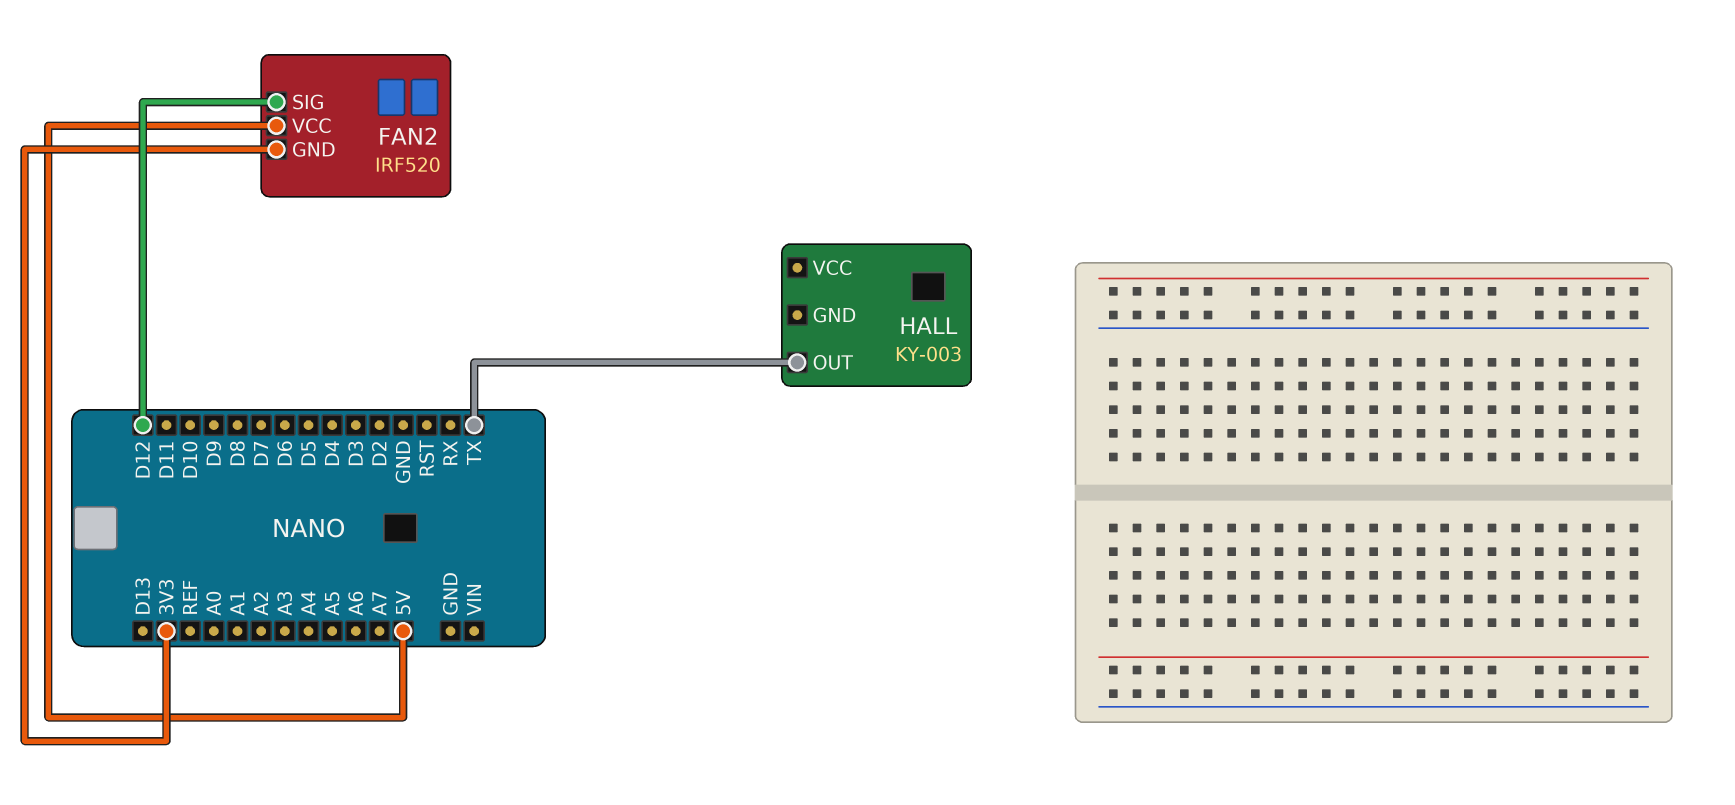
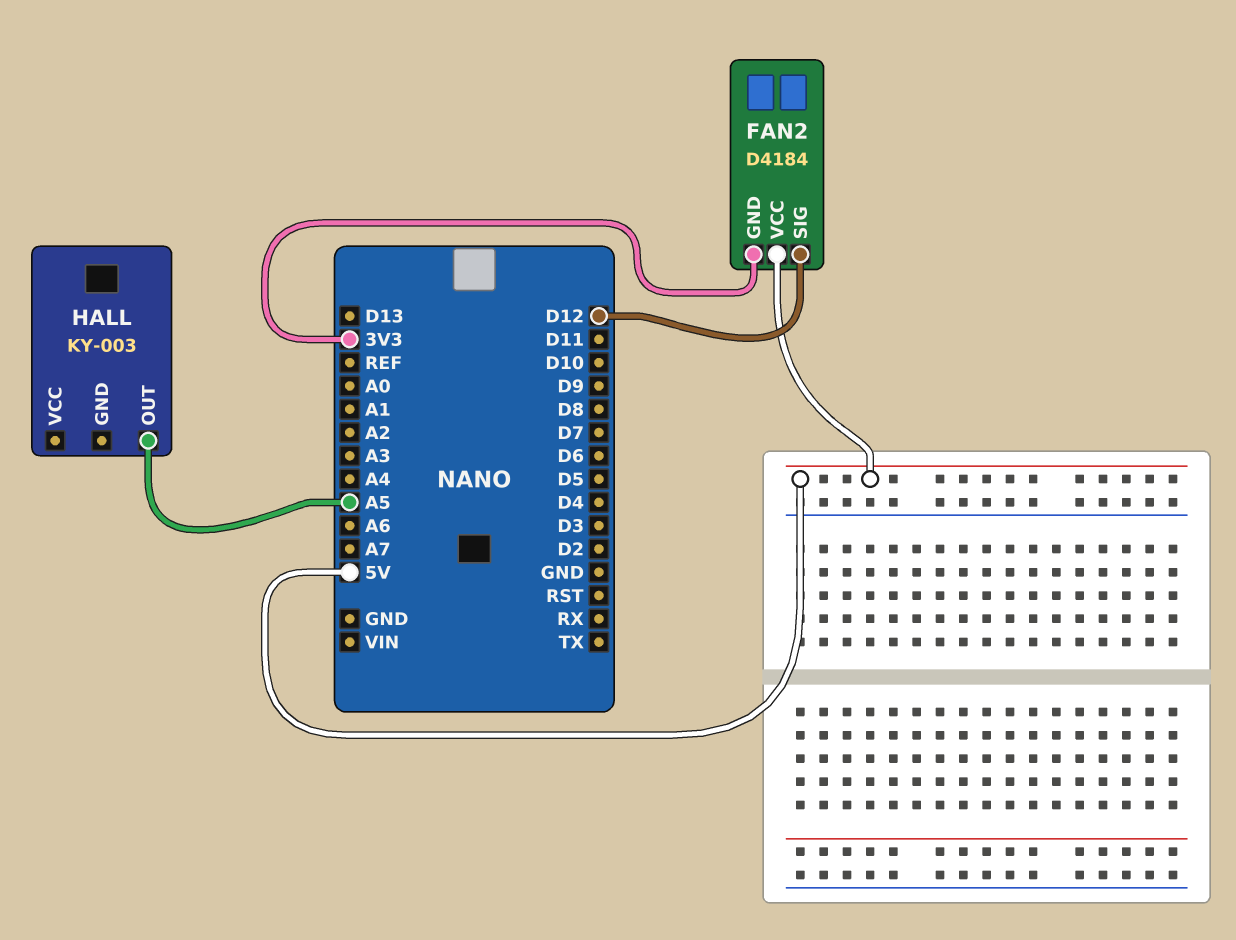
FAN2: IRF520 -> D4184
HALL pin OUT: TX -> A5

